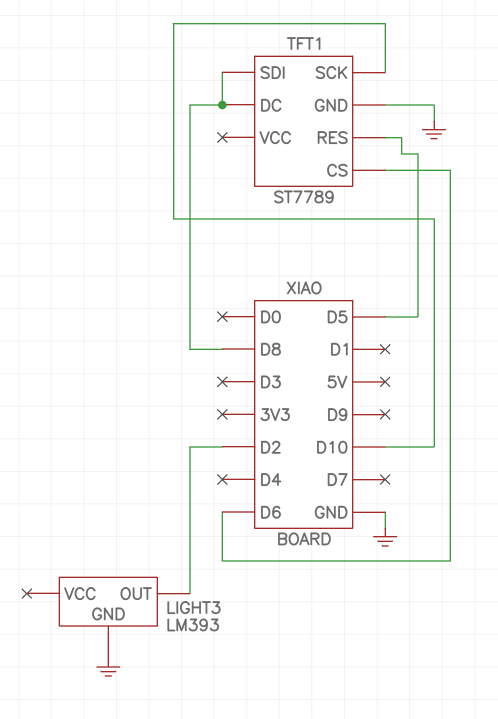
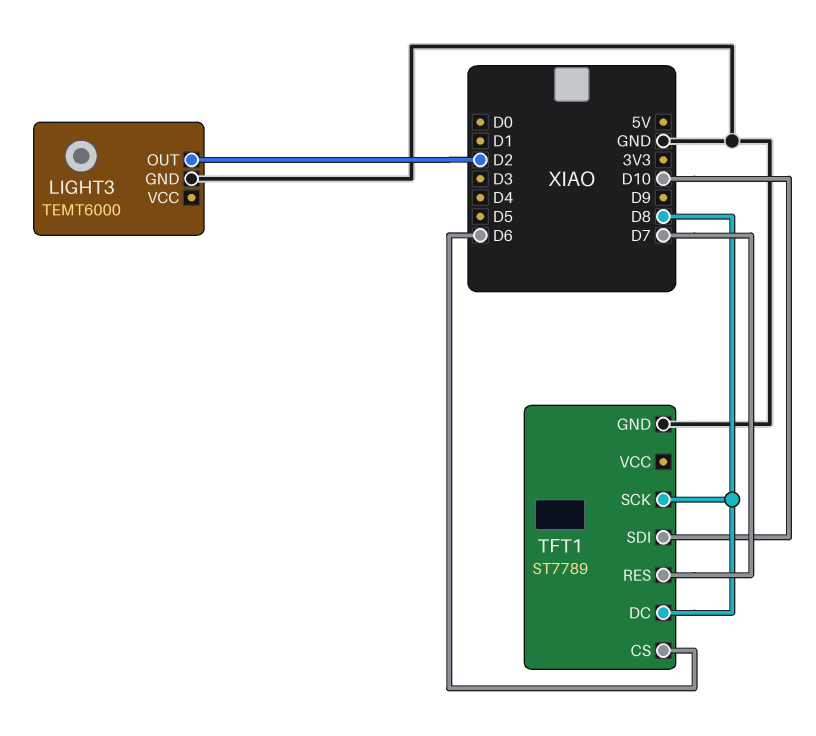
LIGHT3: LM393 -> TEMT6000
TFT1 pin RES: D5 -> D7
TFT1 pin SCK: D10 -> D8
TFT1 pin SDI: D8 -> D10

